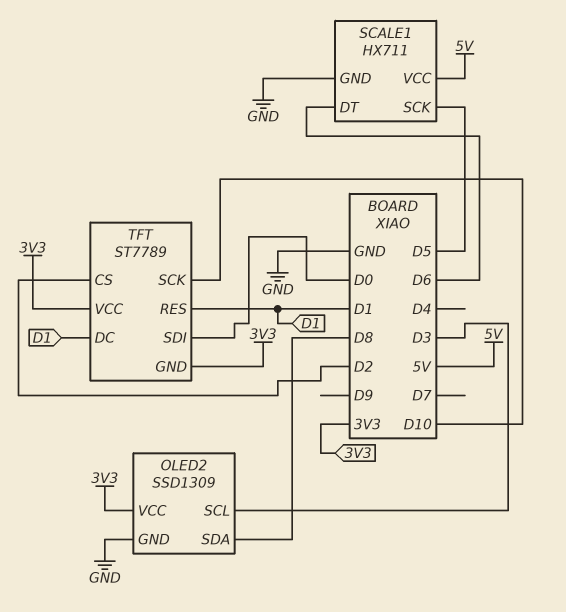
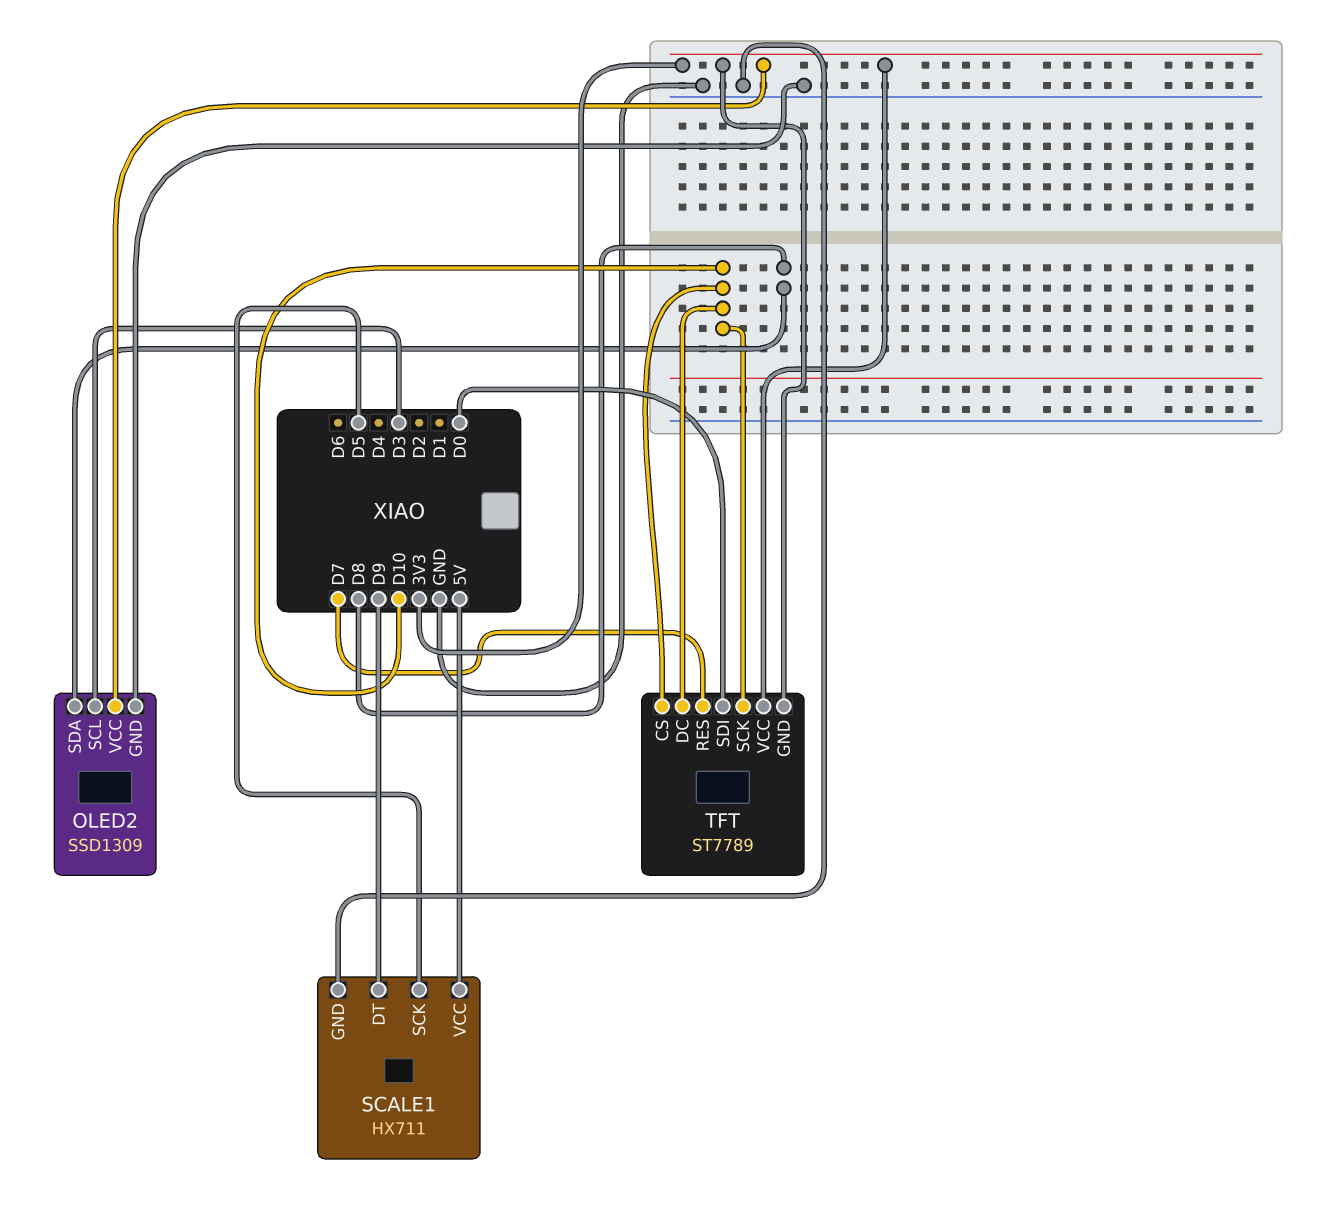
SCALE1 pin DT: D6 -> D9
TFT pin CS: D2 -> D10
TFT pin DC: D1 -> D10
TFT pin RES: D1 -> D7

